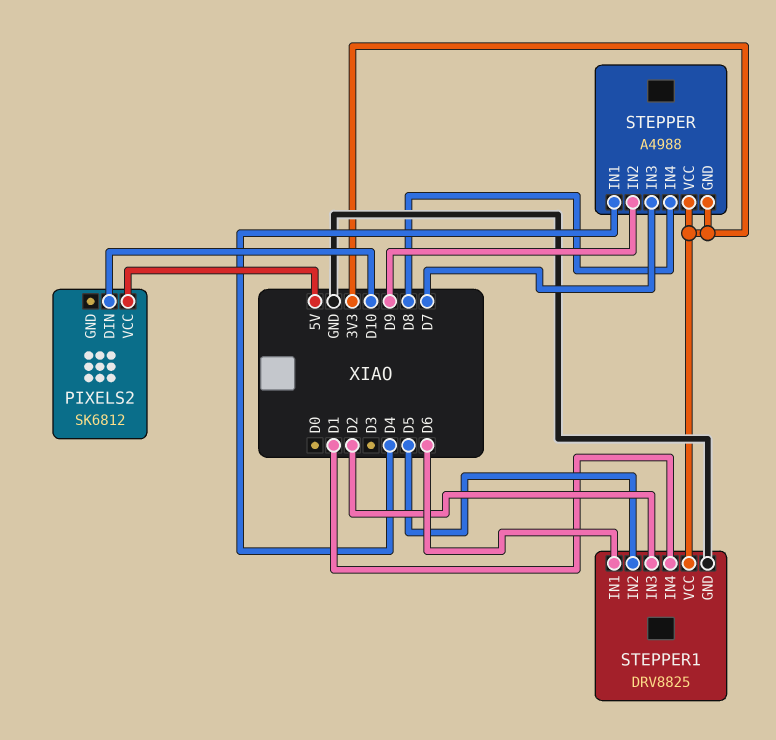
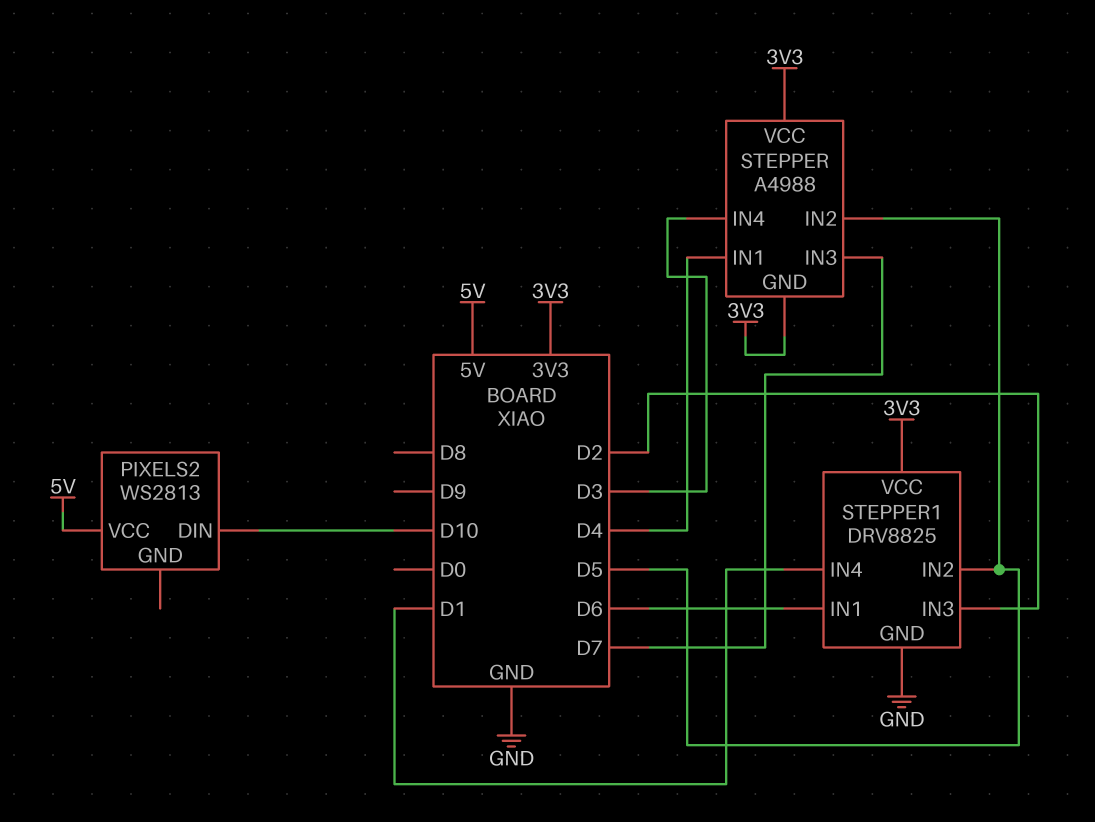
PIXELS2: SK6812 -> WS2813
STEPPER pin IN2: D9 -> D5
STEPPER pin IN4: D8 -> D3

